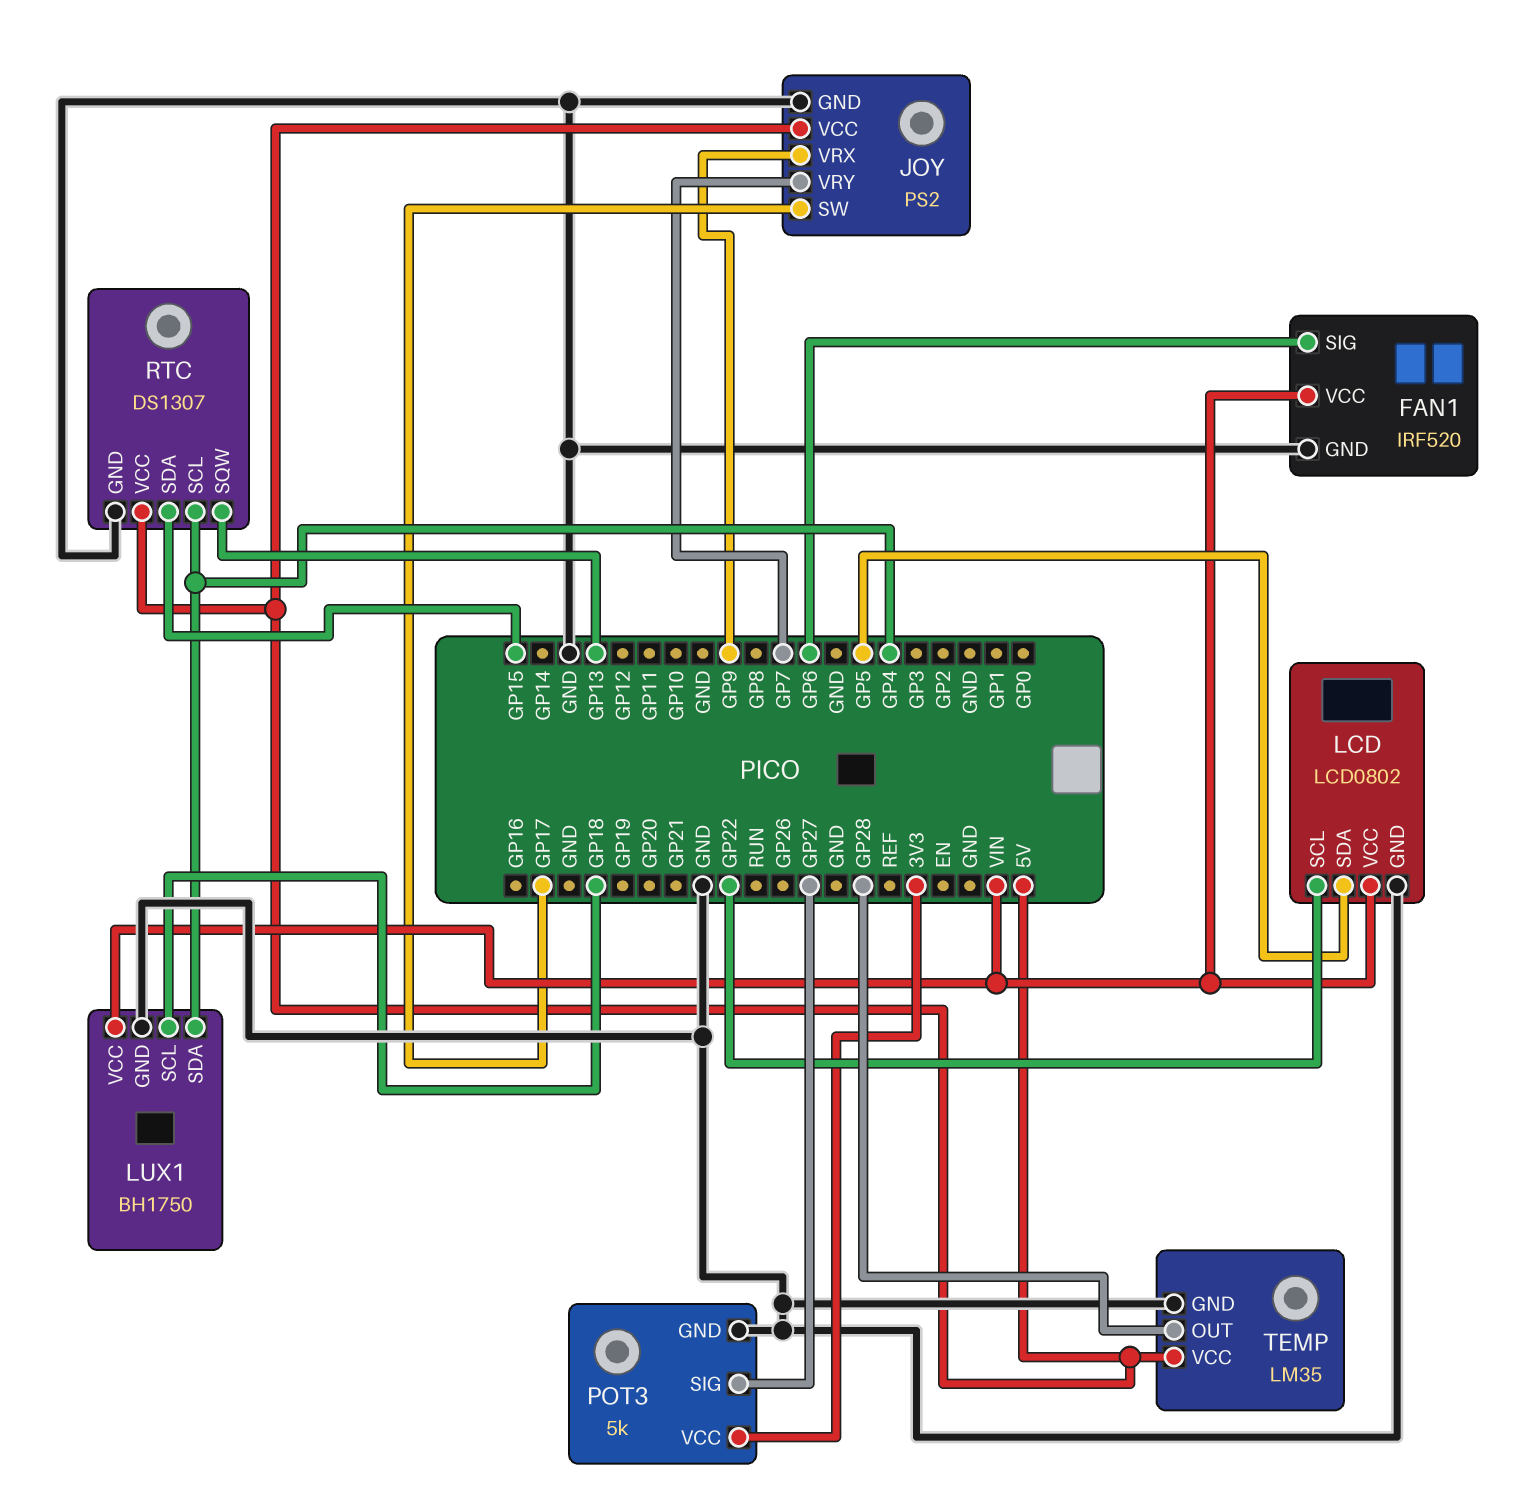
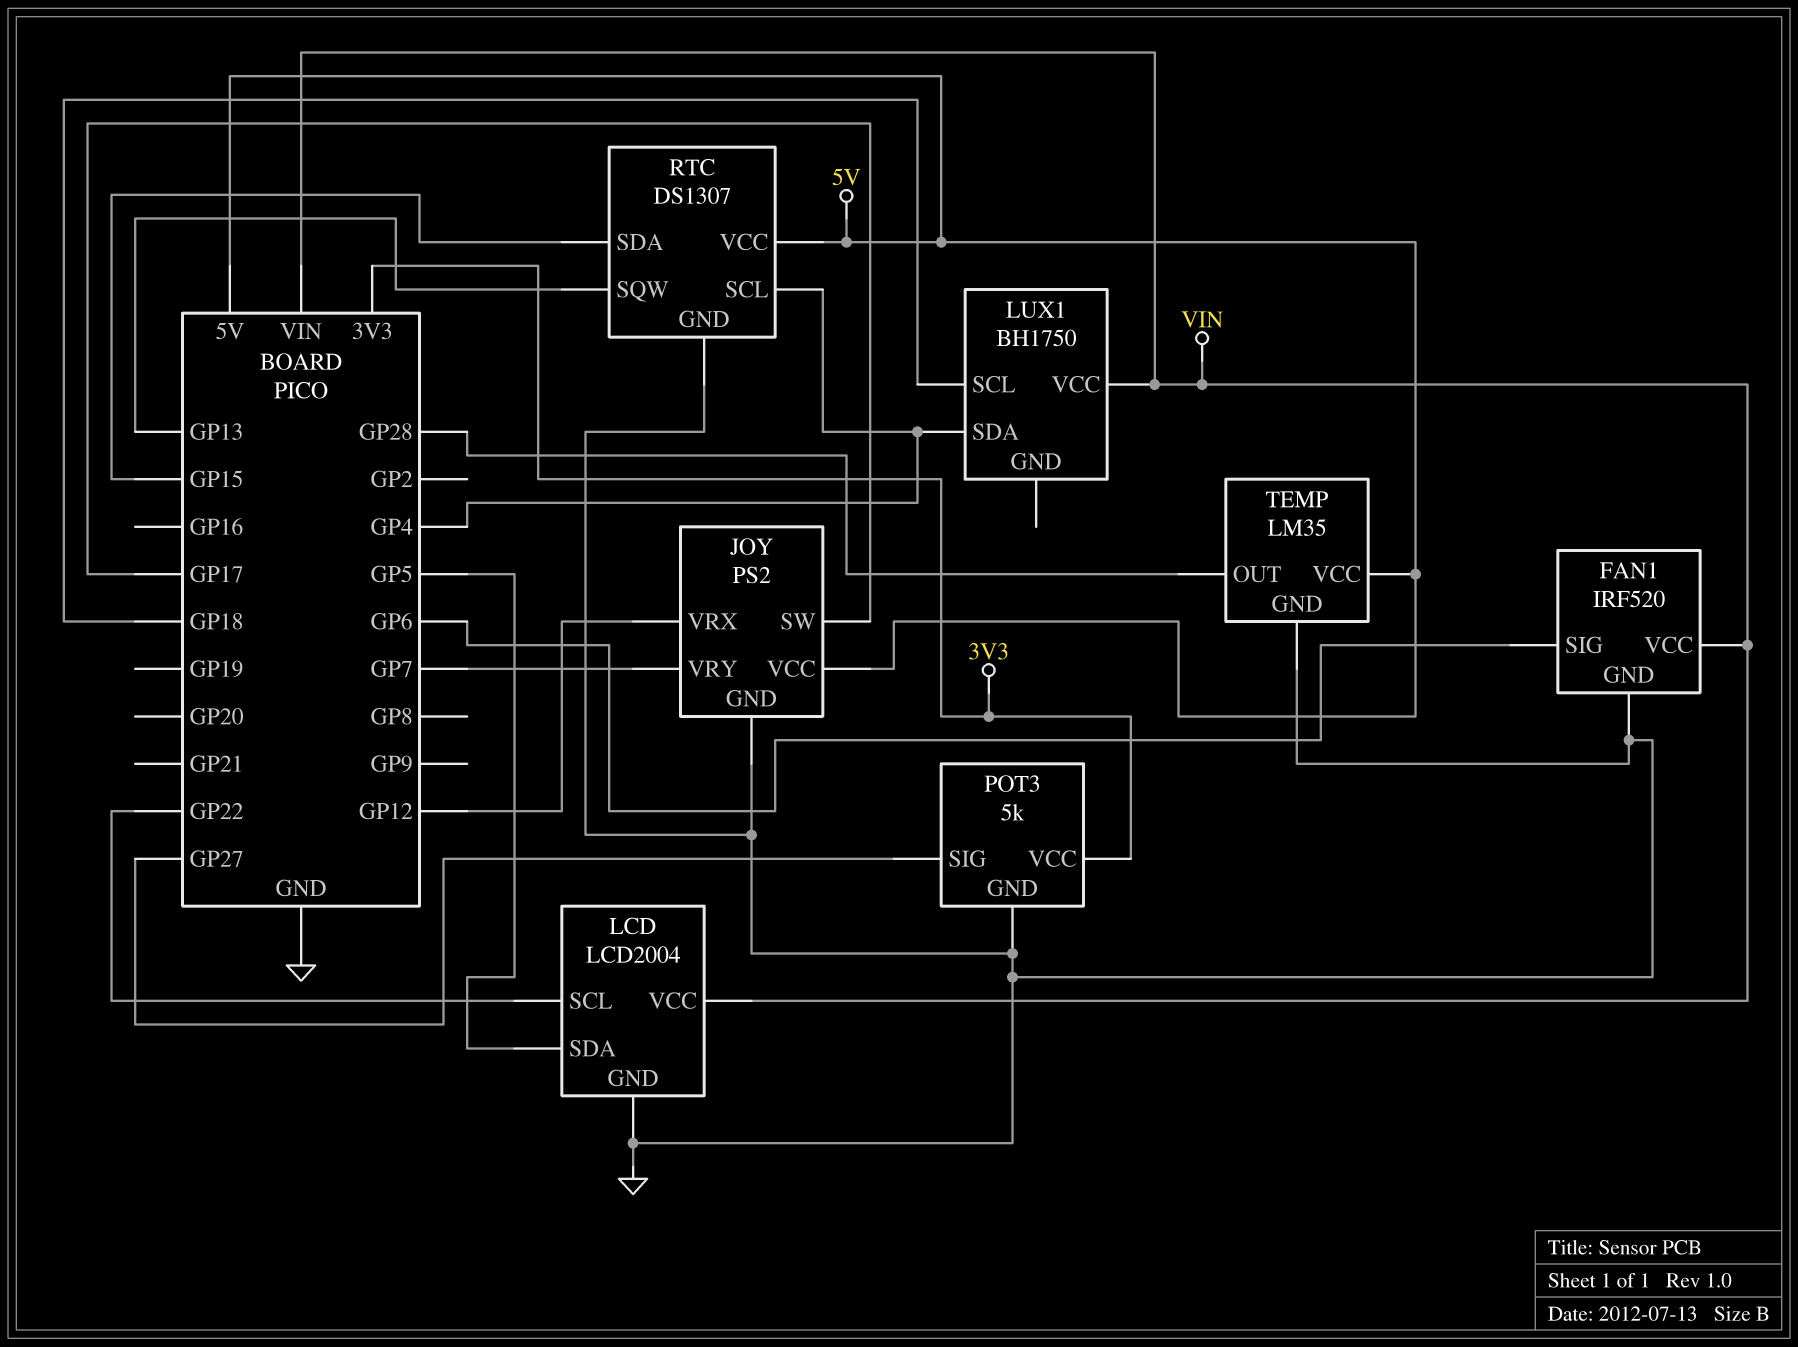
JOY pin VRX: GP9 -> GP12
LCD: LCD0802 -> LCD2004
LUX1 pin GND: GND -> none

